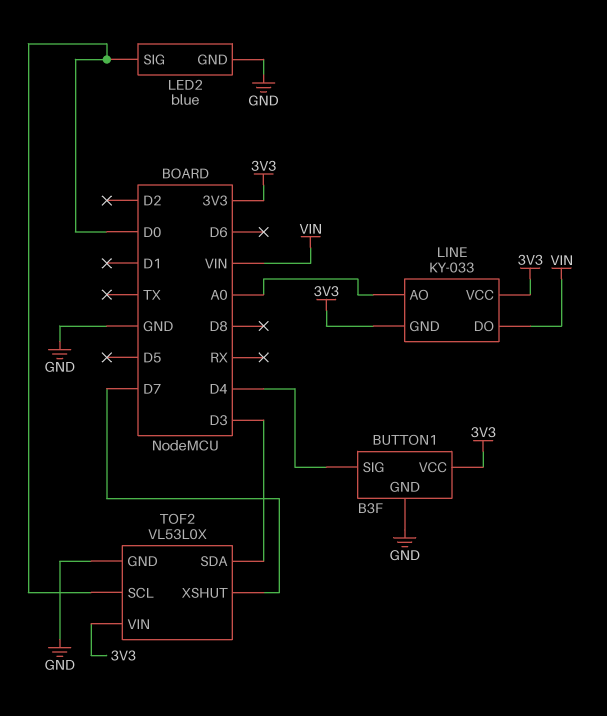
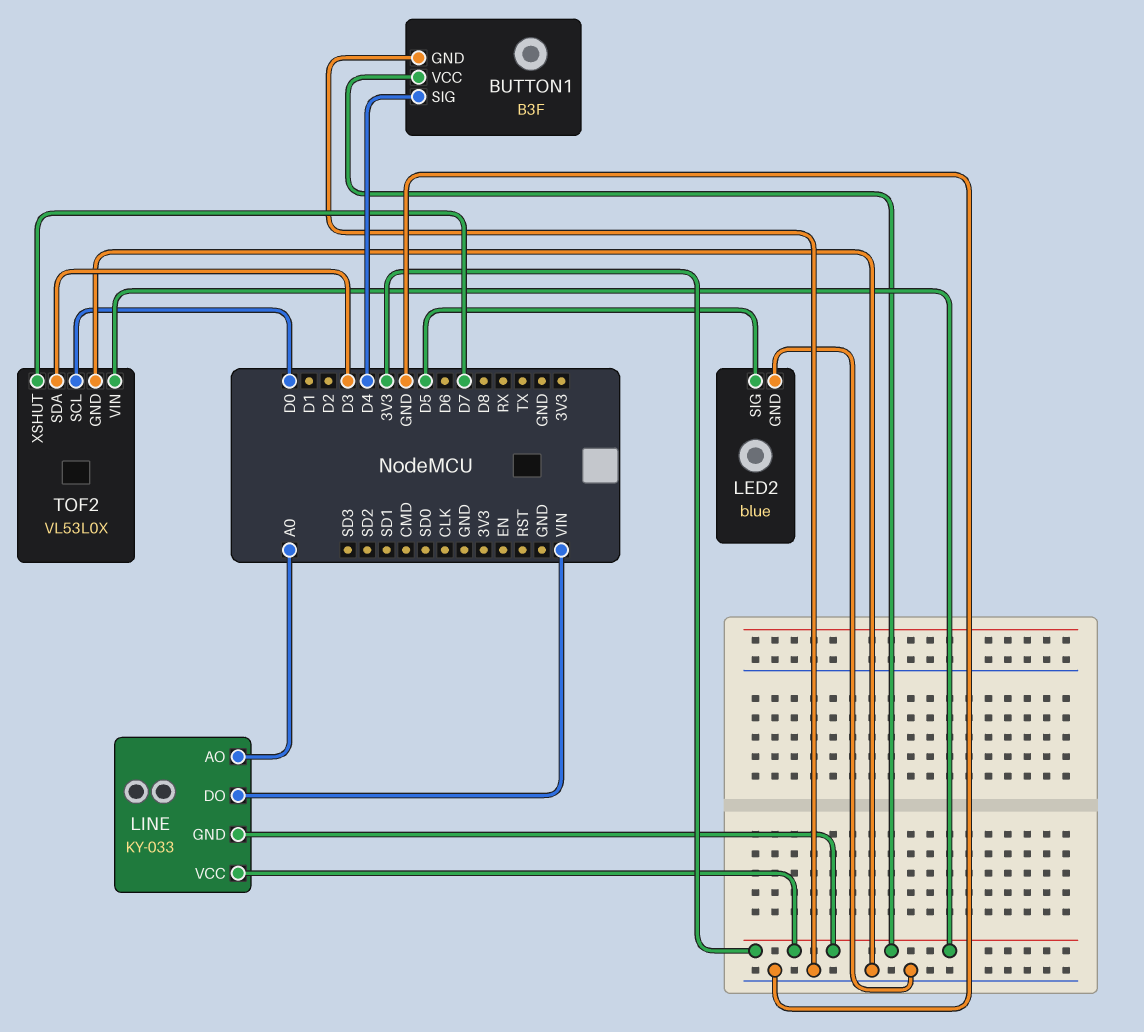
LED2 pin SIG: D0 -> D5

